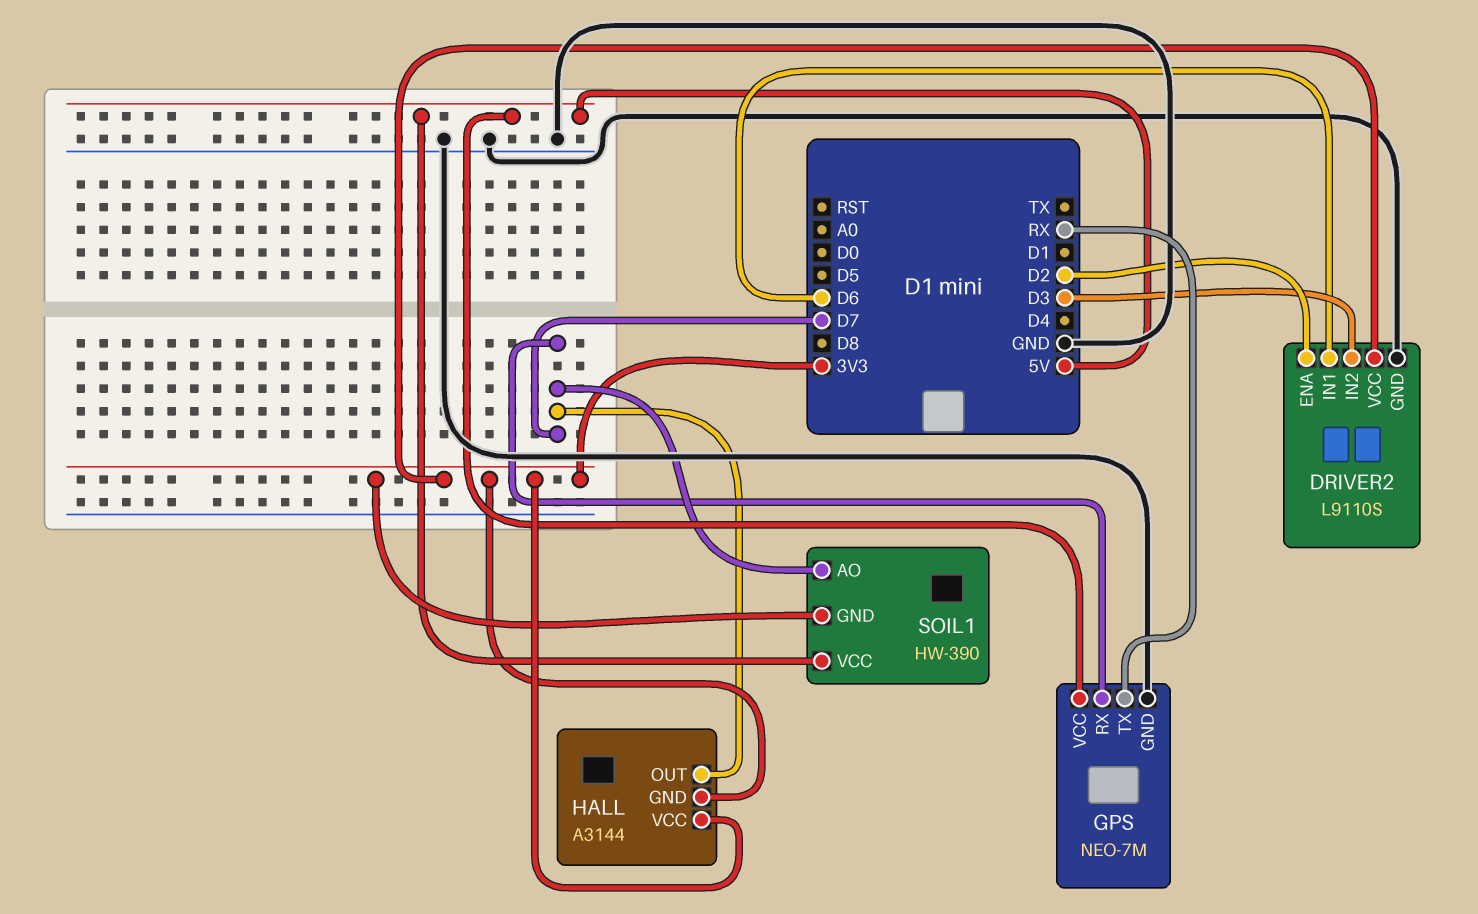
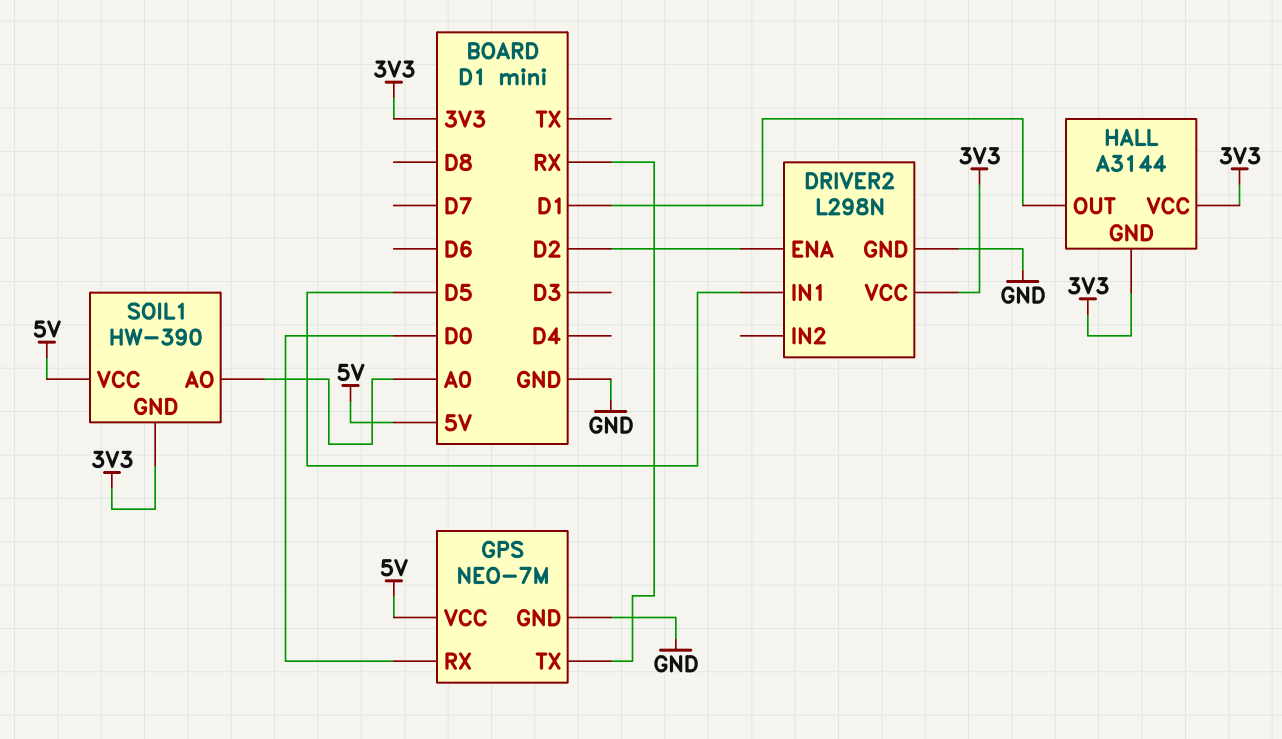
DRIVER2: L9110S -> L298N
DRIVER2 pin IN1: D6 -> D5
DRIVER2 pin IN2: D3 -> none
GPS pin RX: D7 -> D0
HALL pin OUT: D7 -> D1
SOIL1 pin AO: D7 -> A0

